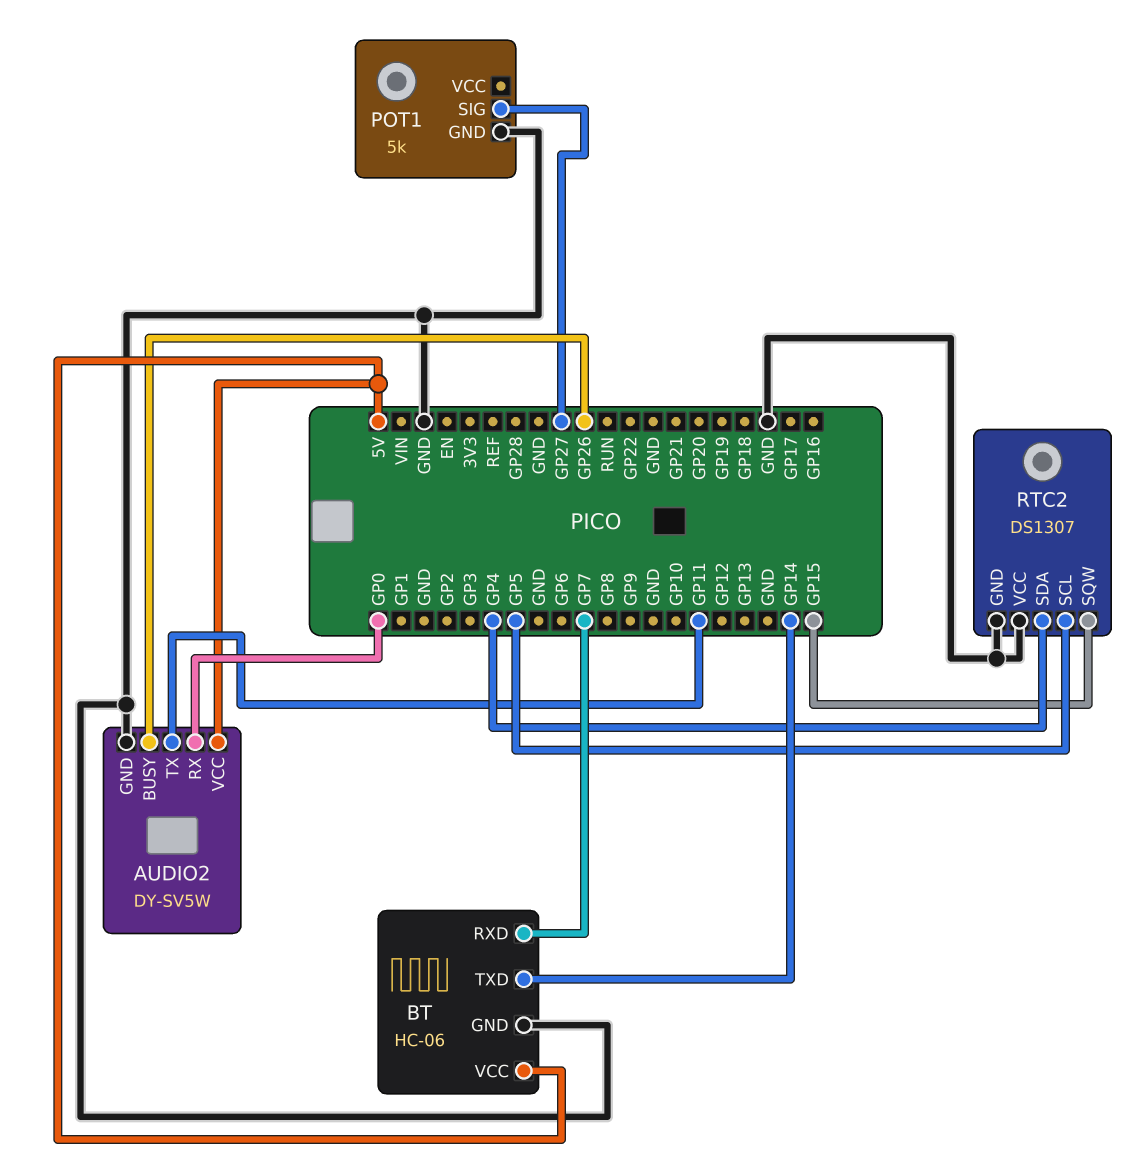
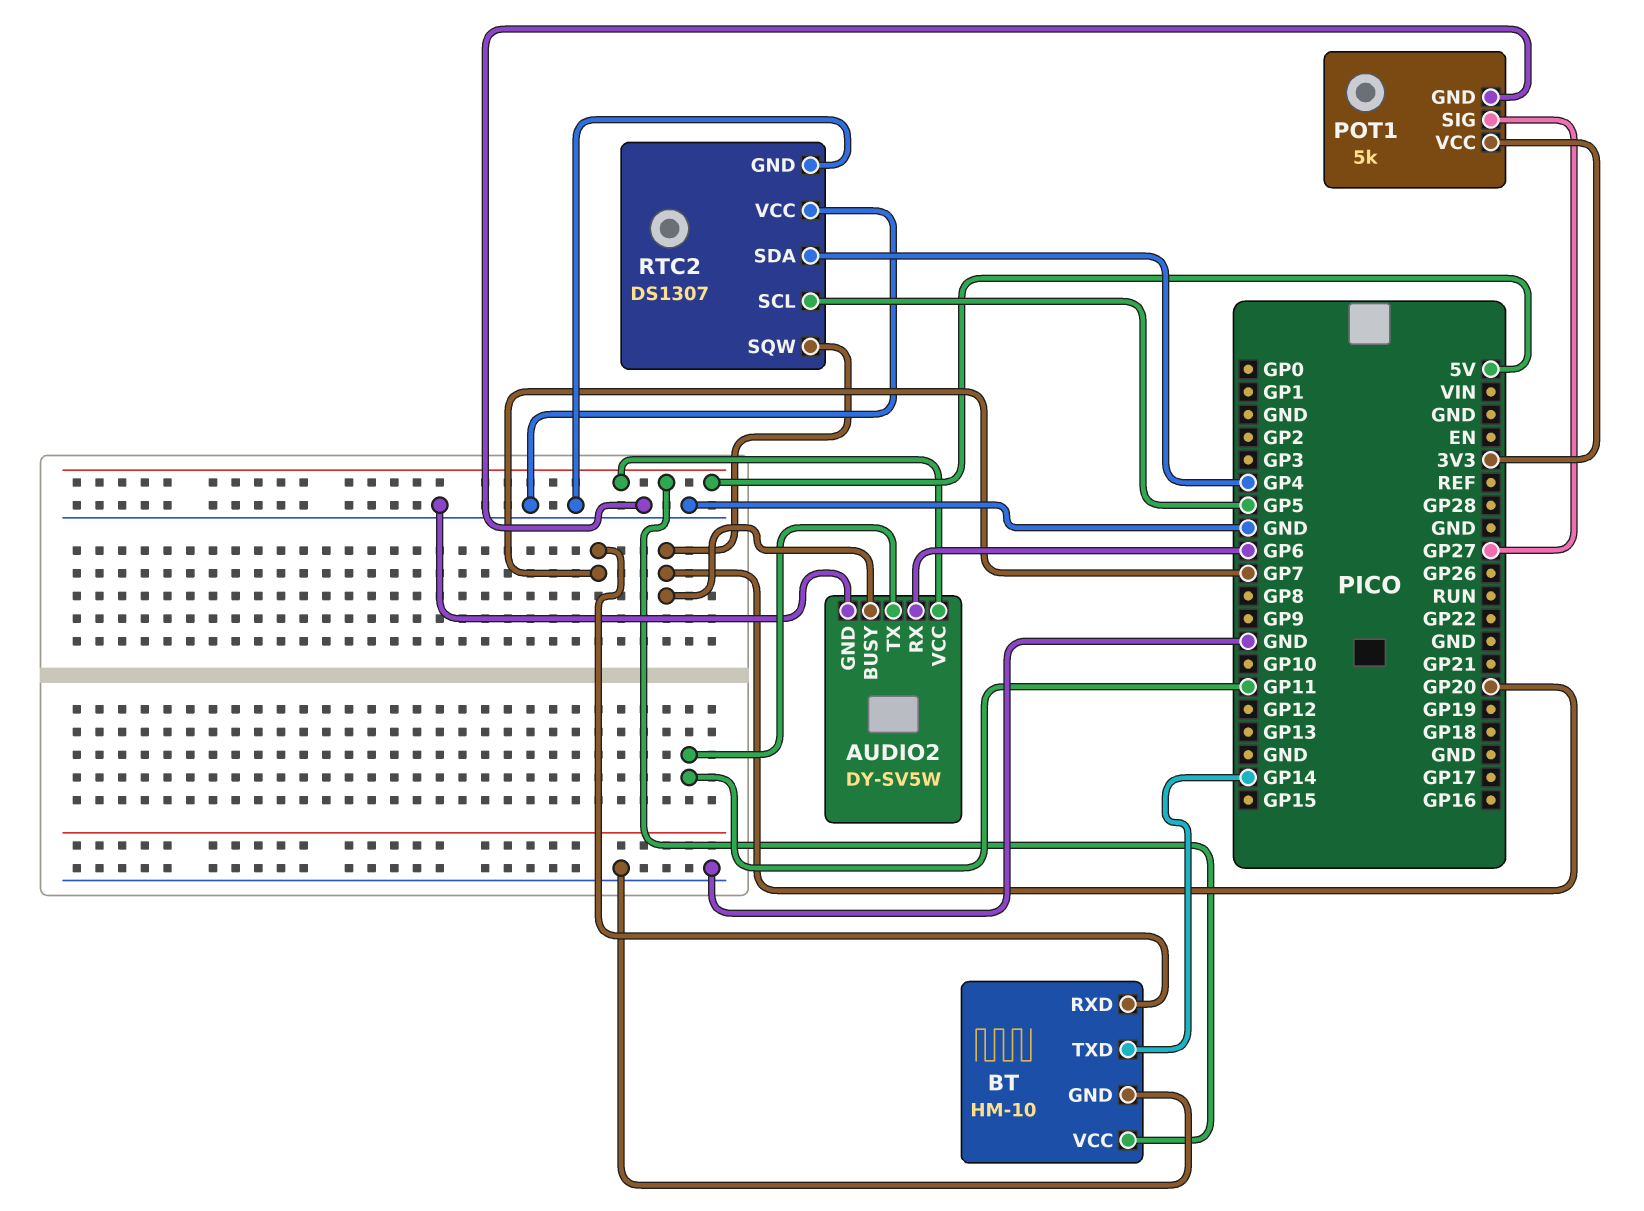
AUDIO2 pin BUSY: GP26 -> GP20
AUDIO2 pin RX: GP0 -> GP6
BT: HC-06 -> HM-10
POT1 pin VCC: none -> 3V3
RTC2 pin SQW: GP15 -> GP20

